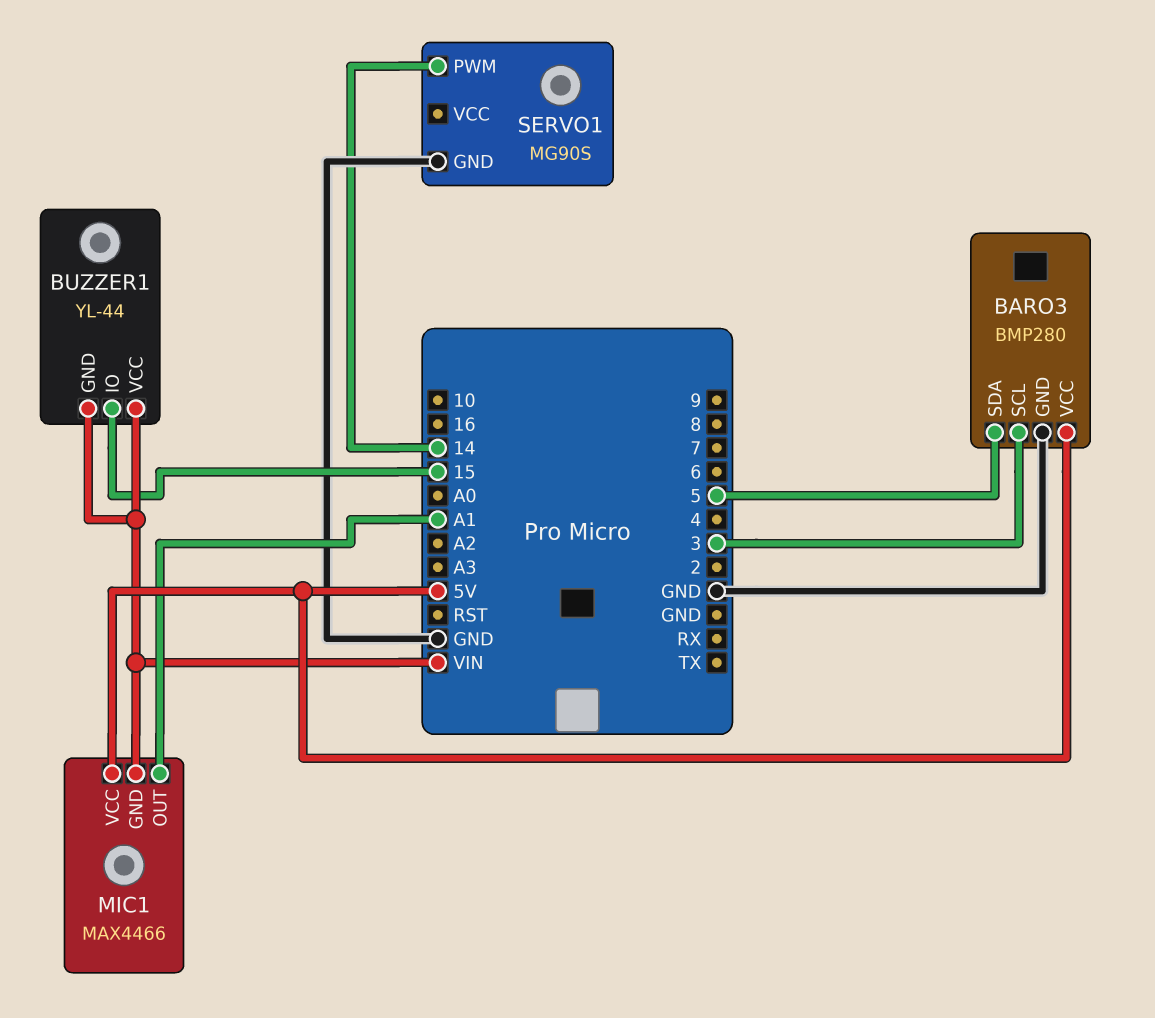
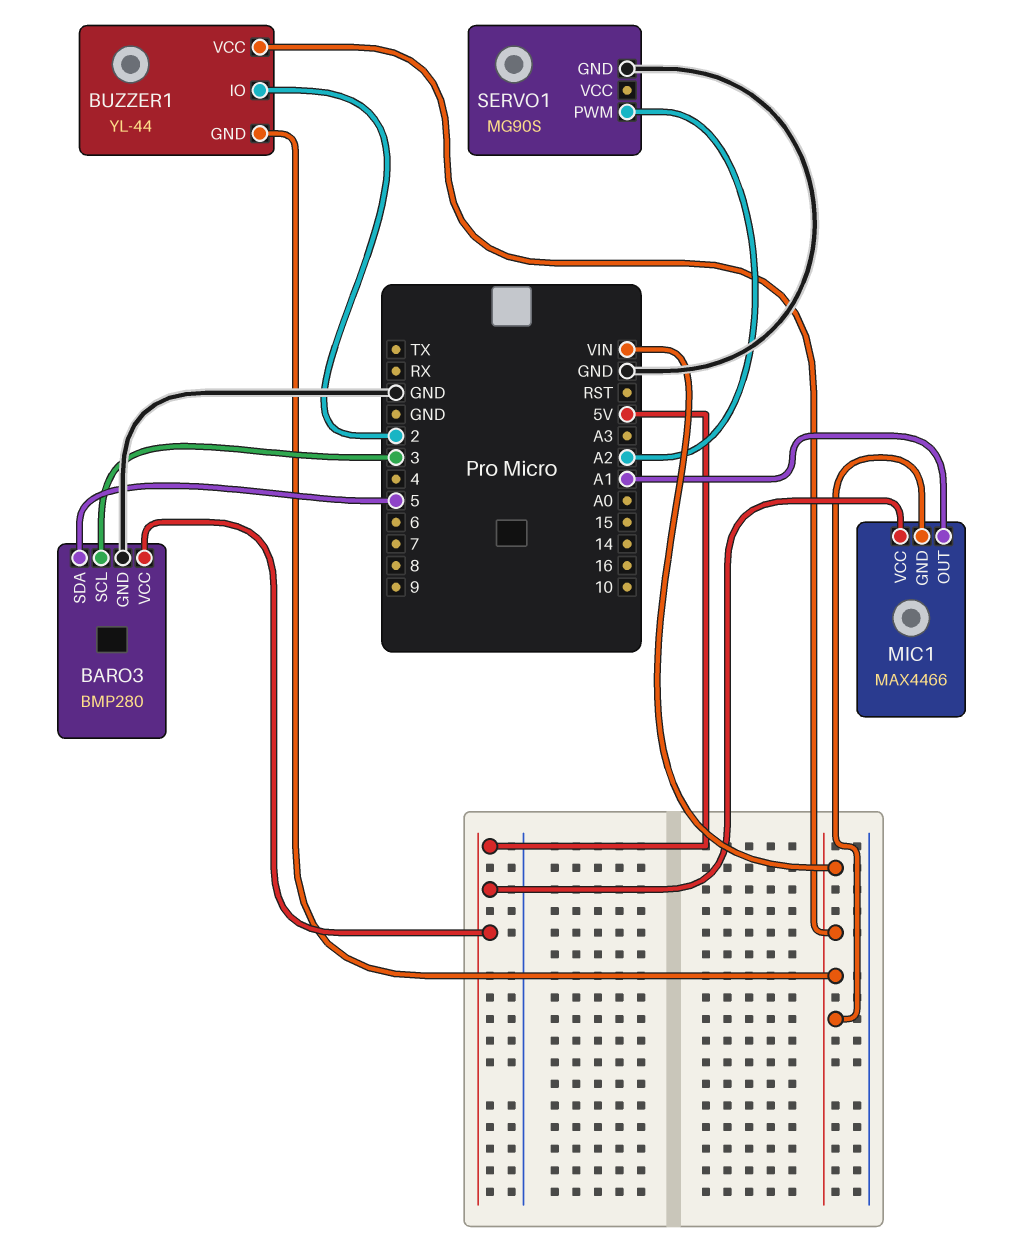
BUZZER1 pin IO: 15 -> 2
SERVO1 pin PWM: 14 -> A2

